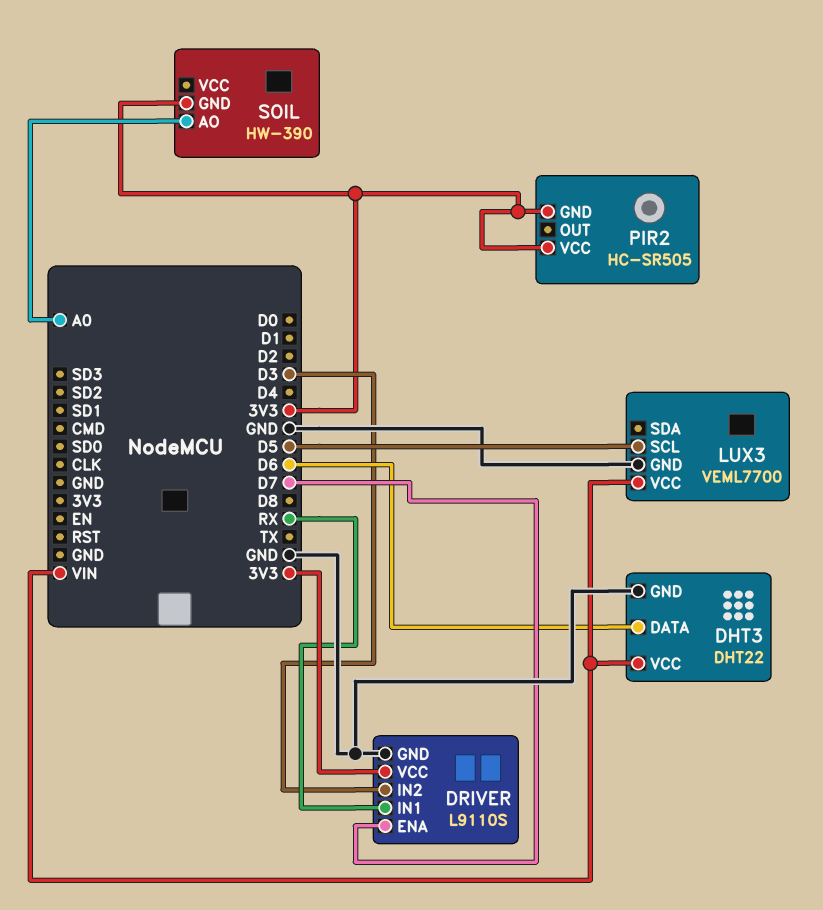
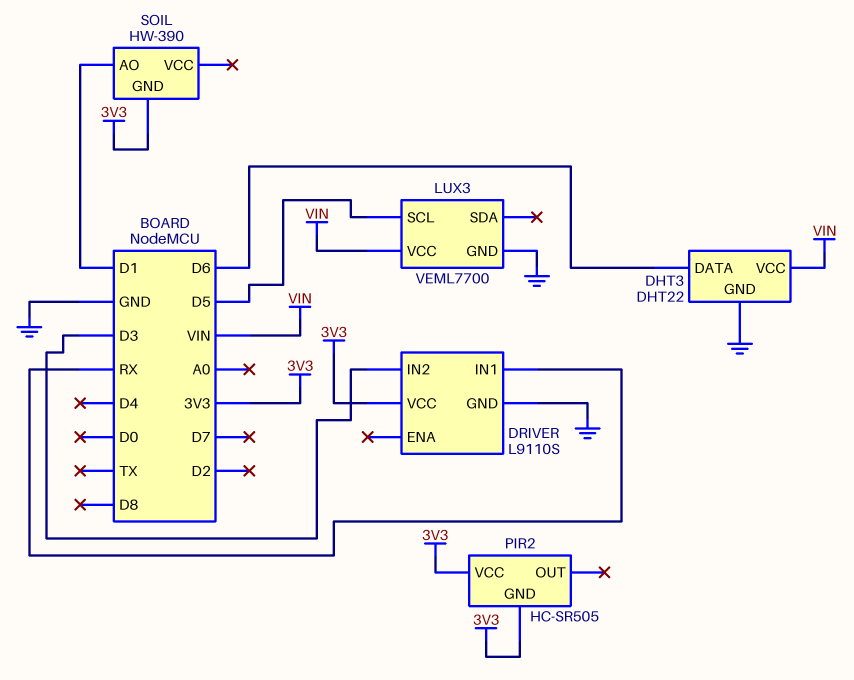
DRIVER pin ENA: D7 -> none
SOIL pin AO: A0 -> D1

